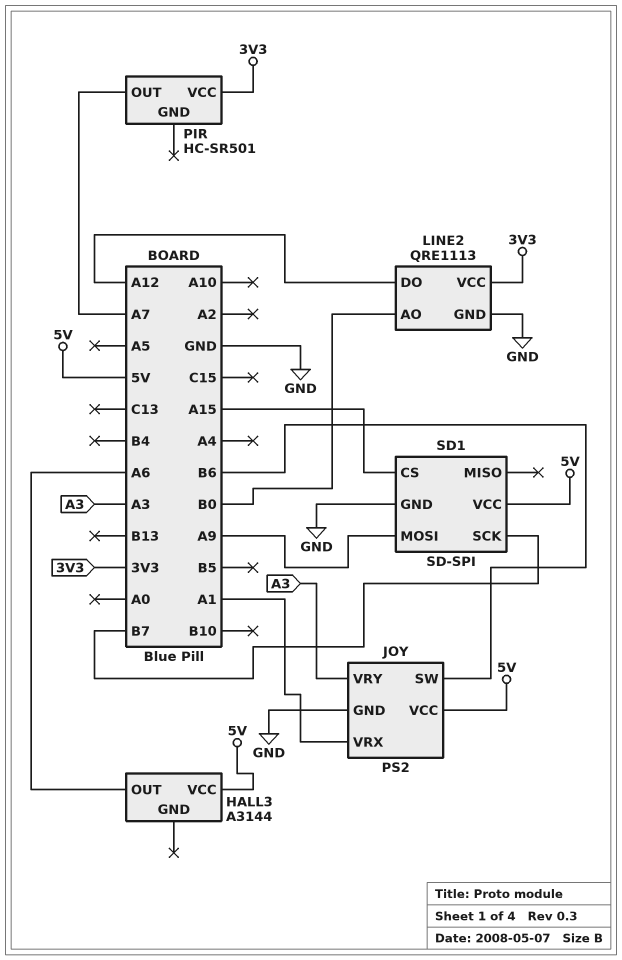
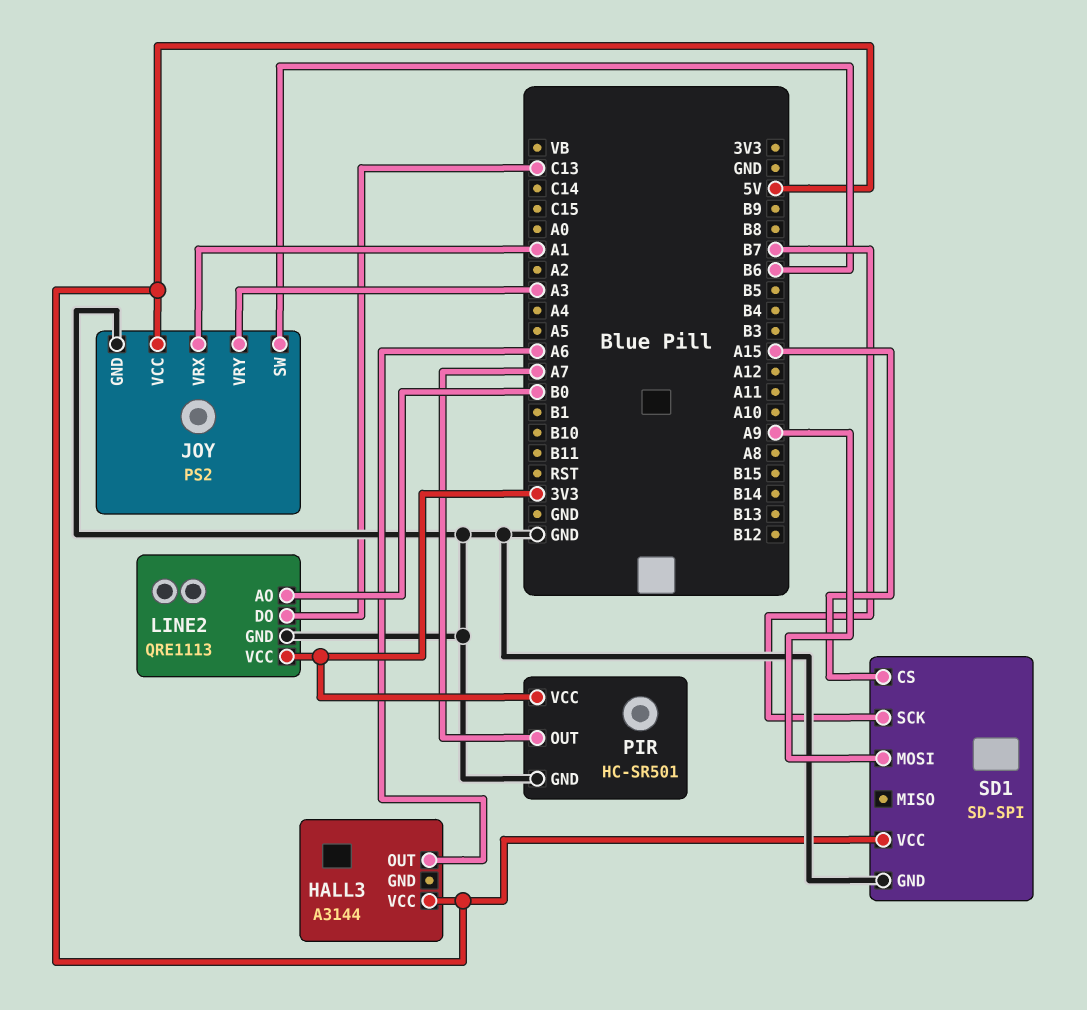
LINE2 pin DO: A12 -> C13
PIR pin GND: none -> GND

